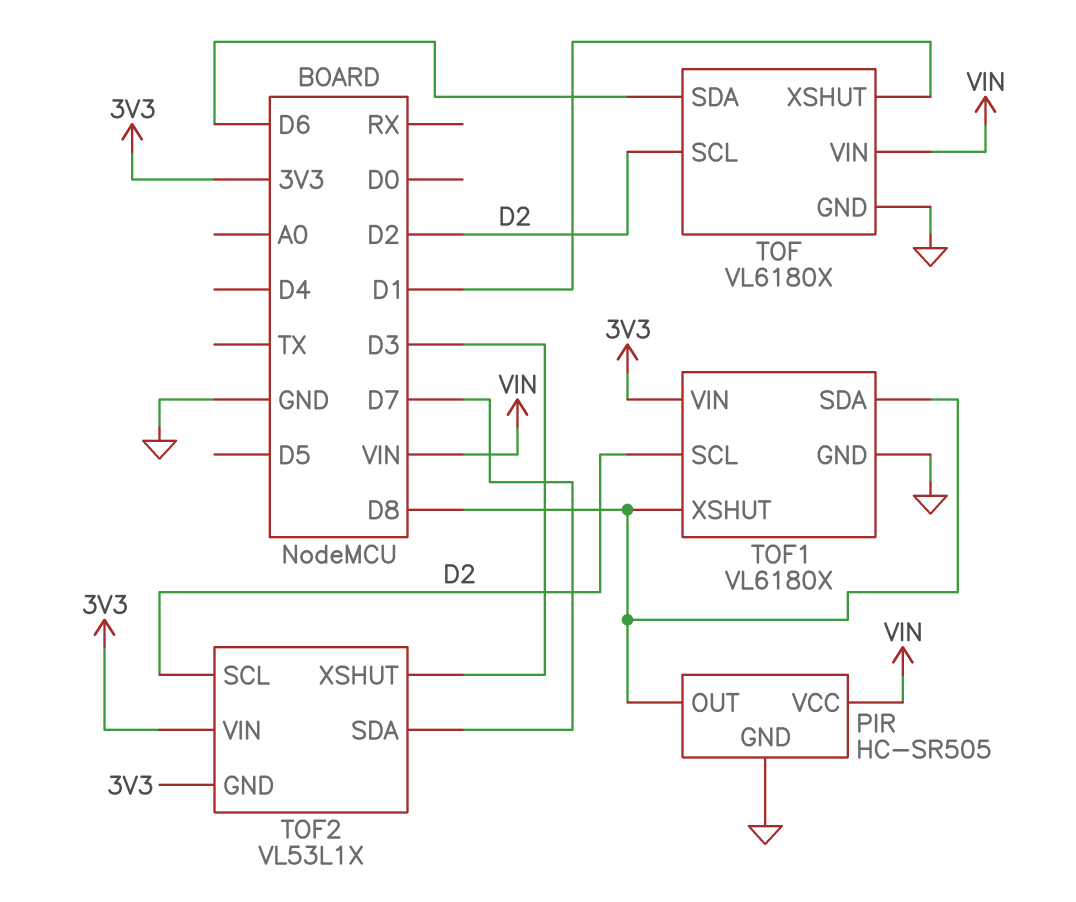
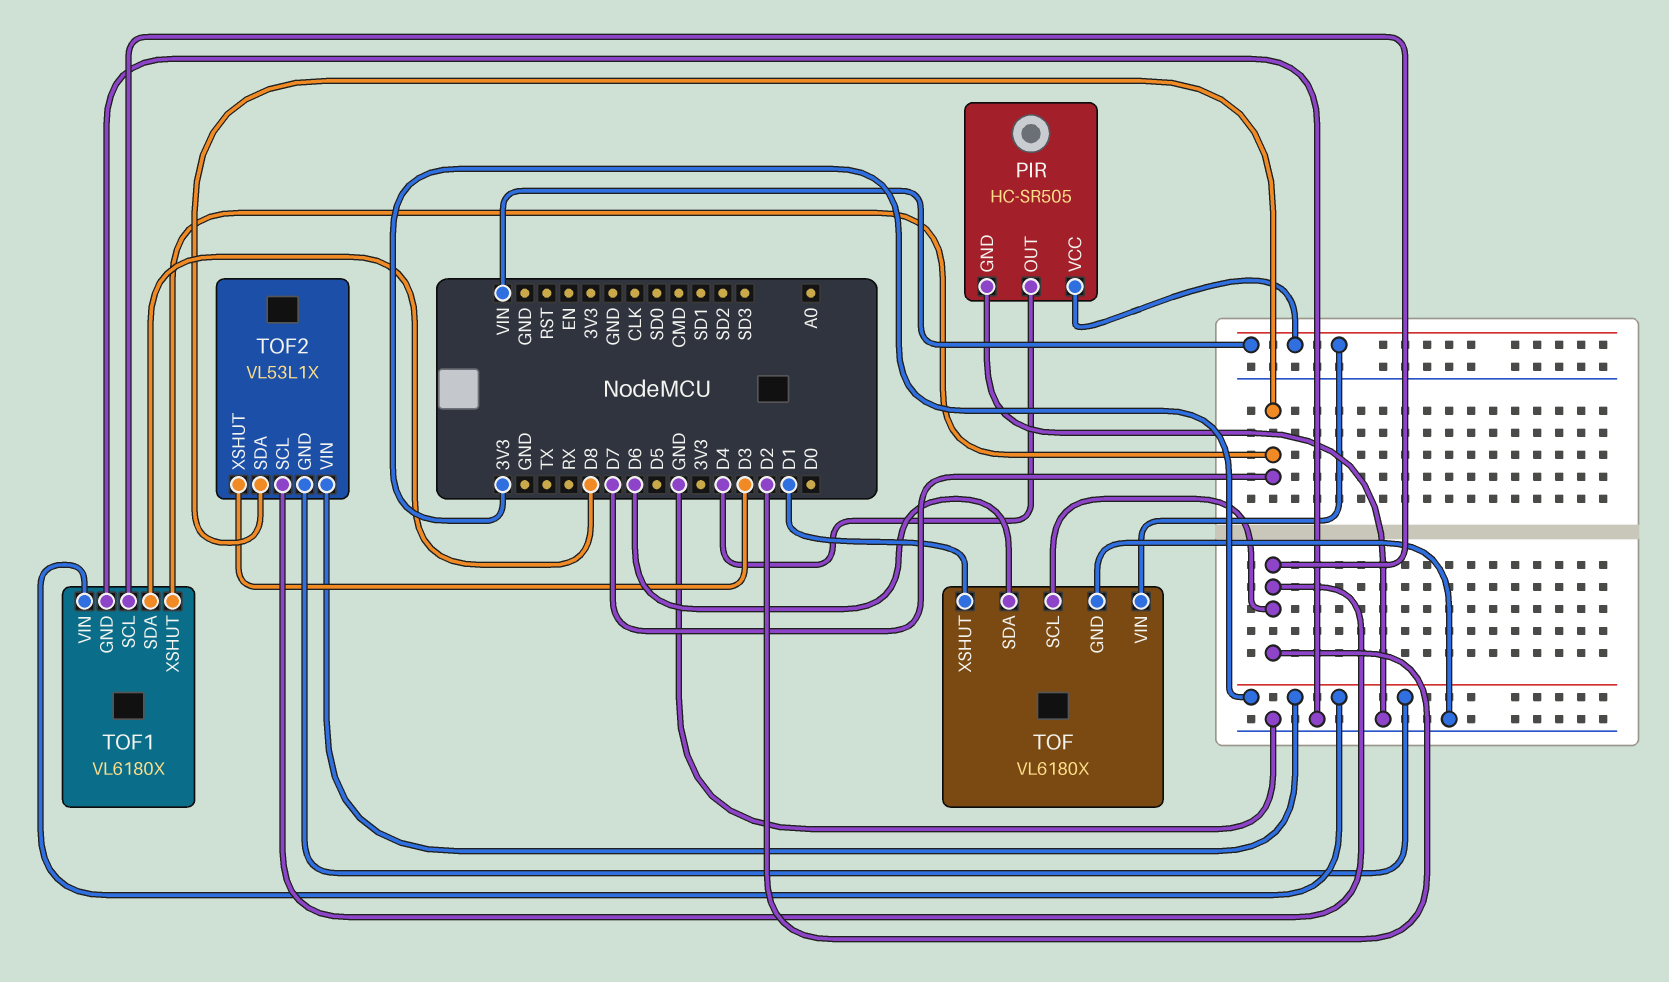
PIR pin OUT: D8 -> D4
TOF1 pin XSHUT: D8 -> D7

